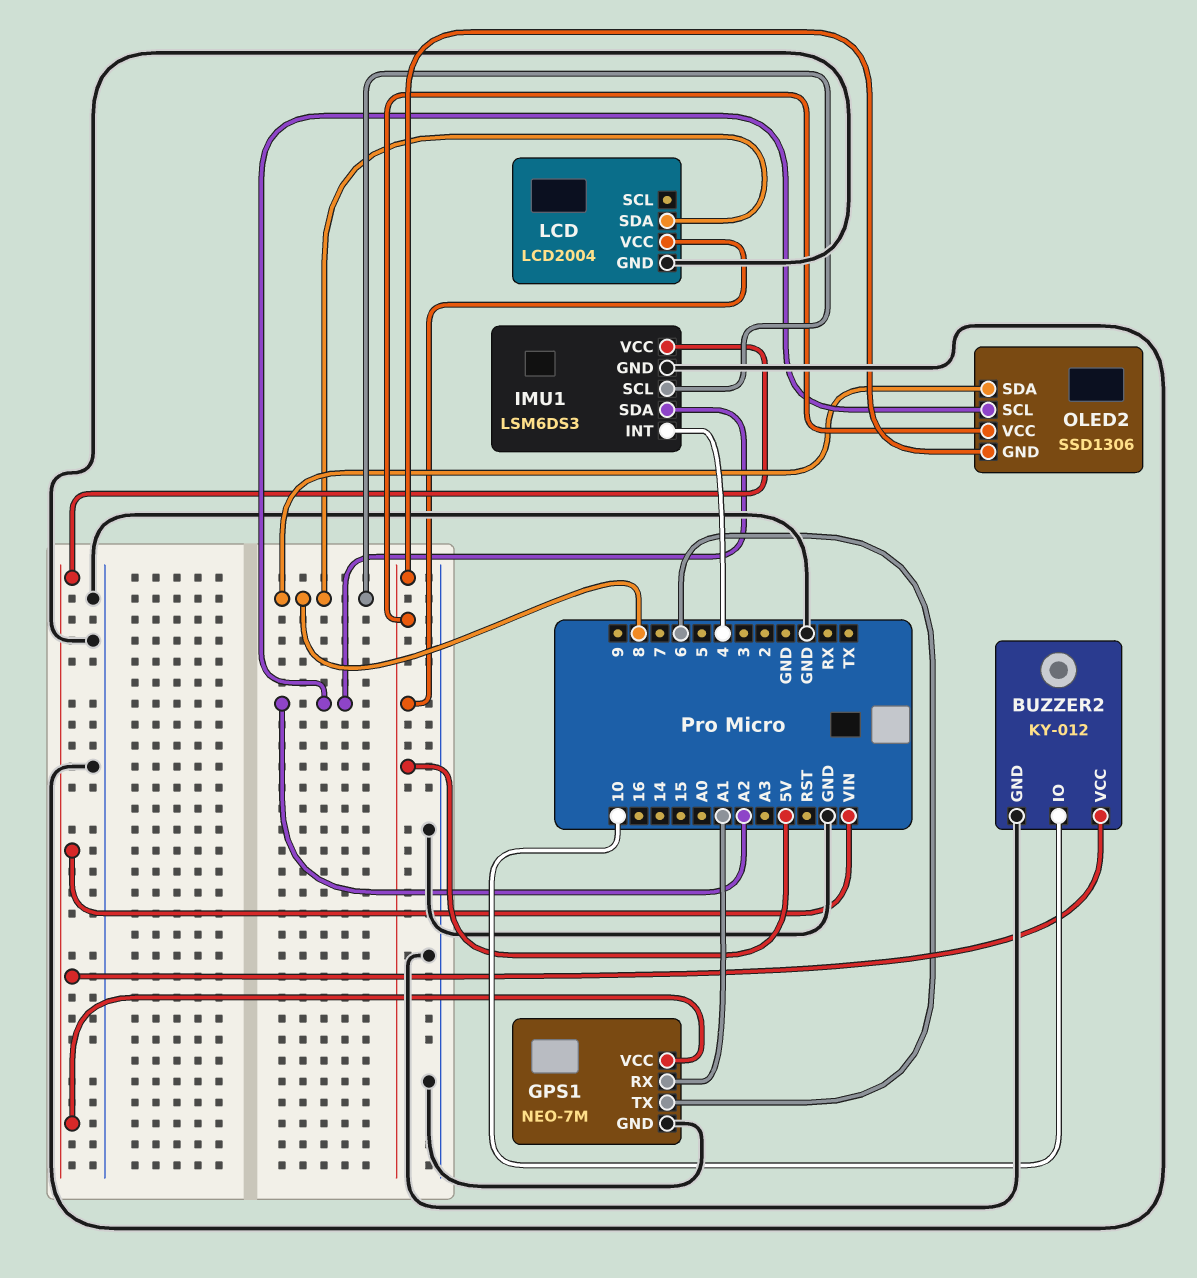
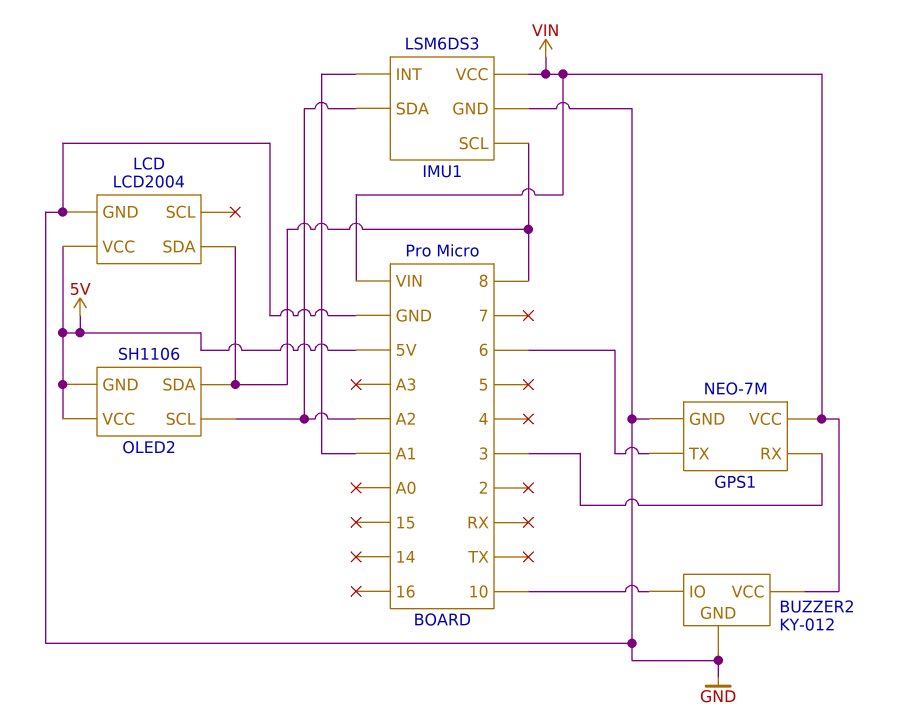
GPS1 pin RX: A1 -> 3
IMU1 pin INT: 4 -> A1
OLED2: SSD1306 -> SH1106

